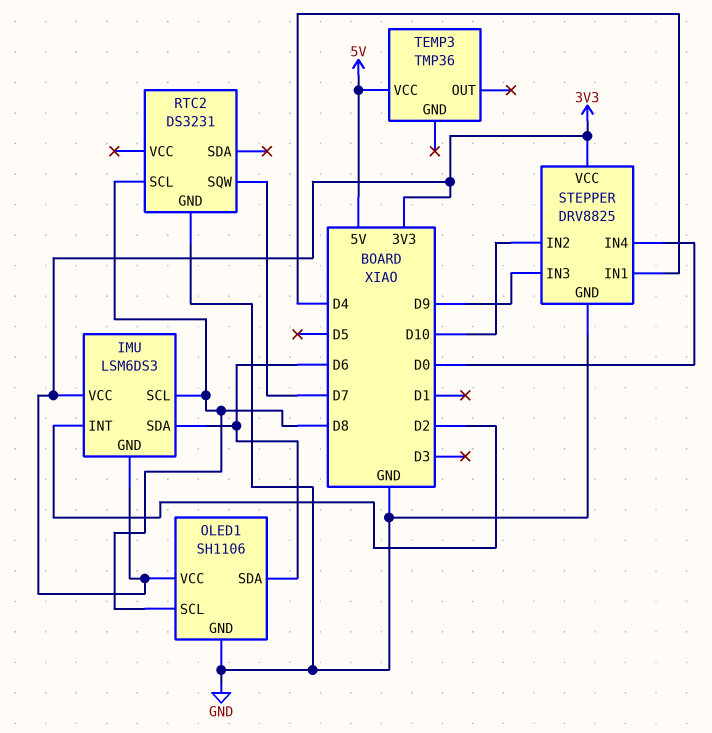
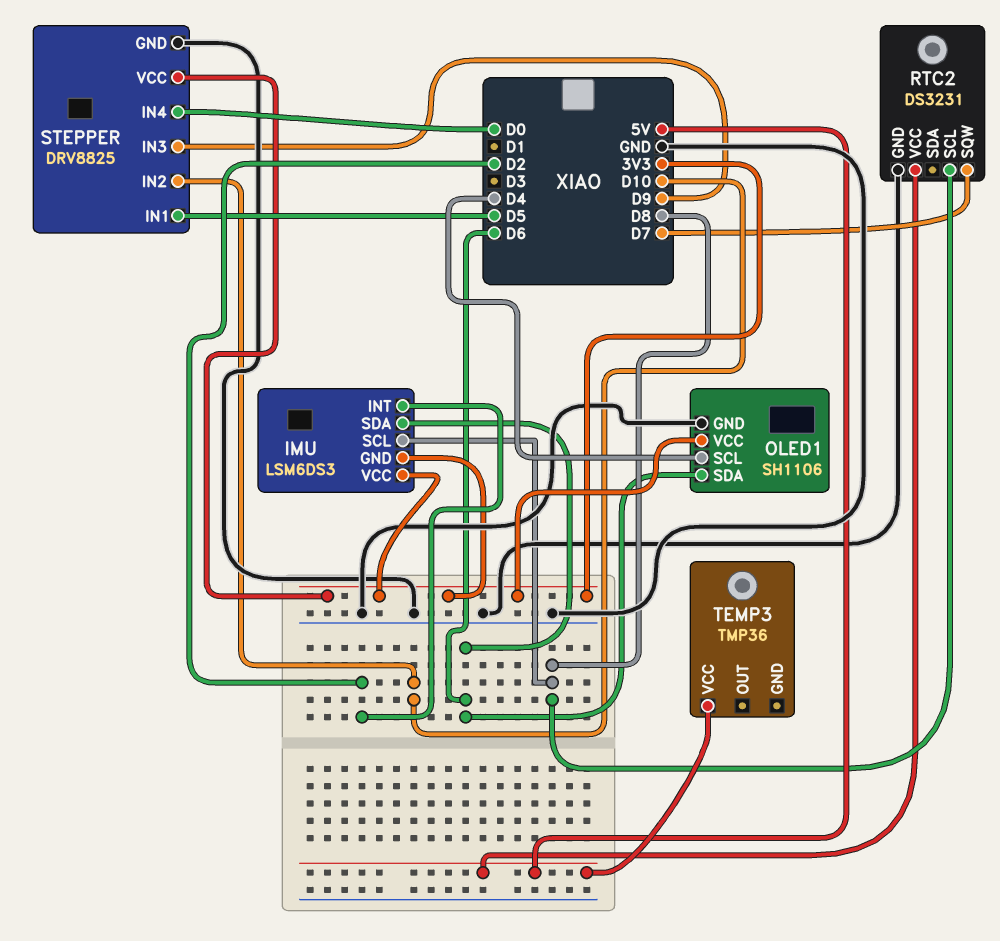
OLED1 pin SCL: D8 -> D4
RTC2 pin VCC: none -> 5V
STEPPER pin IN1: D4 -> D5

